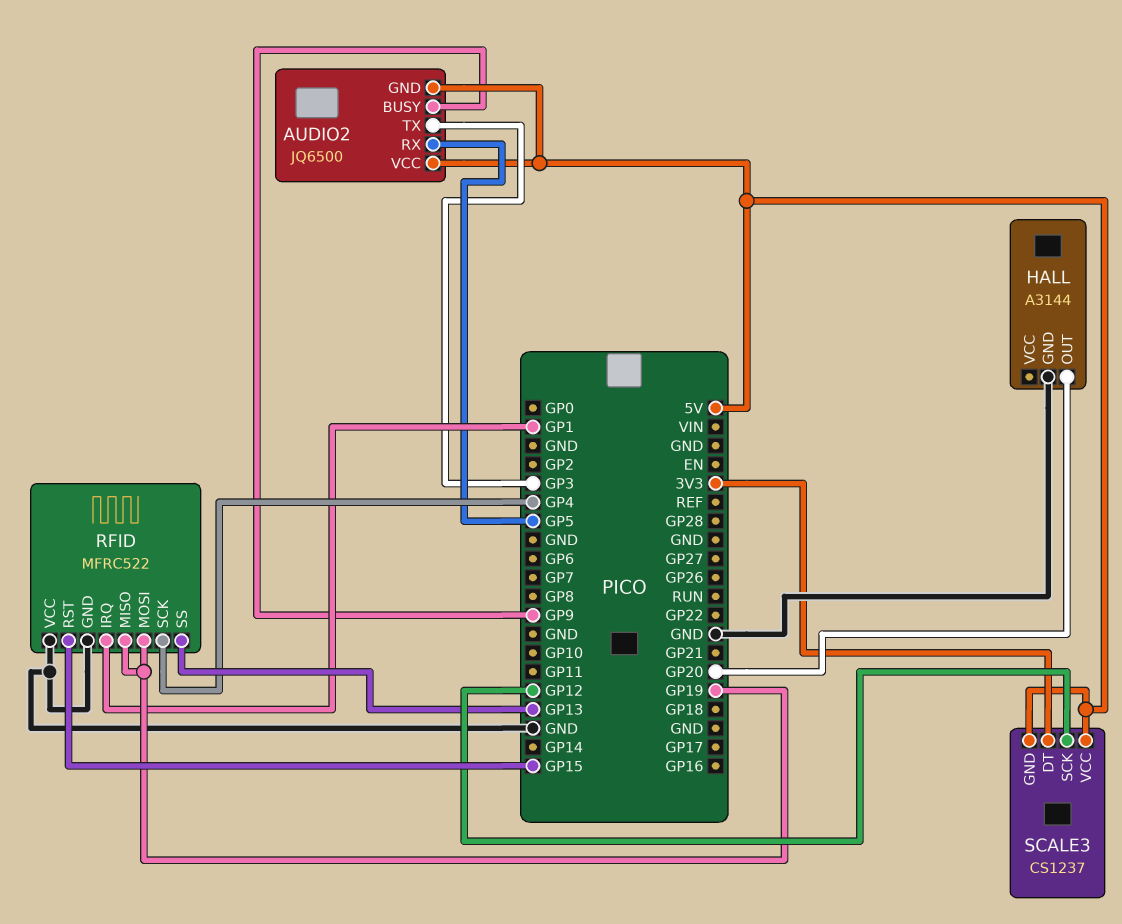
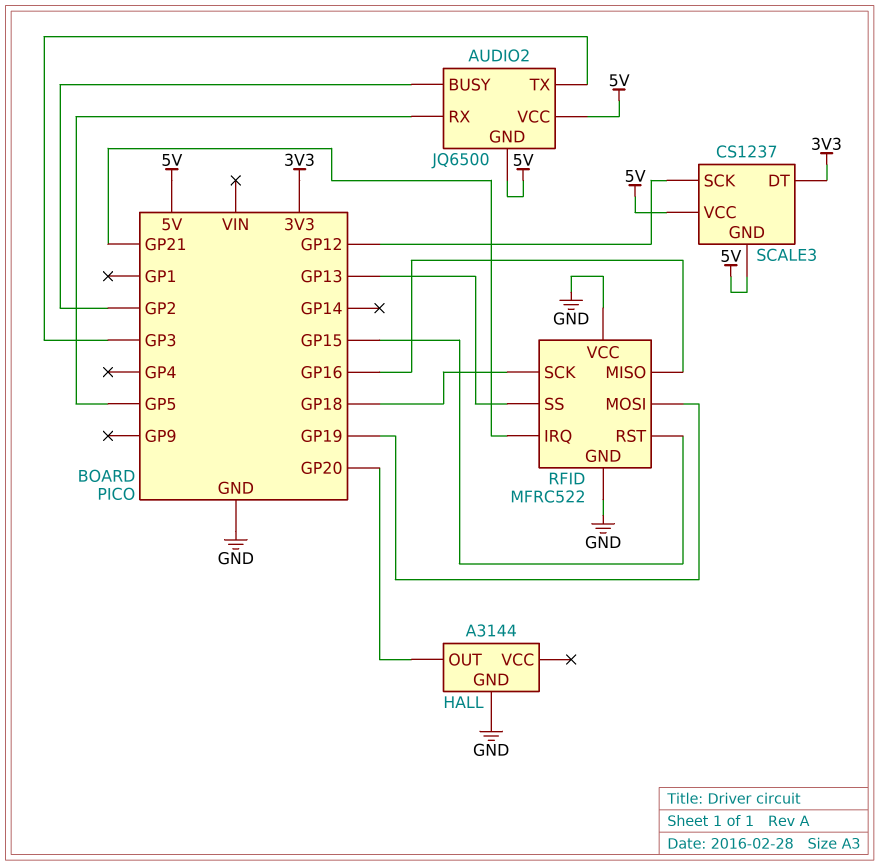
AUDIO2 pin BUSY: GP9 -> GP2
RFID pin IRQ: GP1 -> GP21
RFID pin MISO: GP19 -> GP16
RFID pin SCK: GP4 -> GP18

